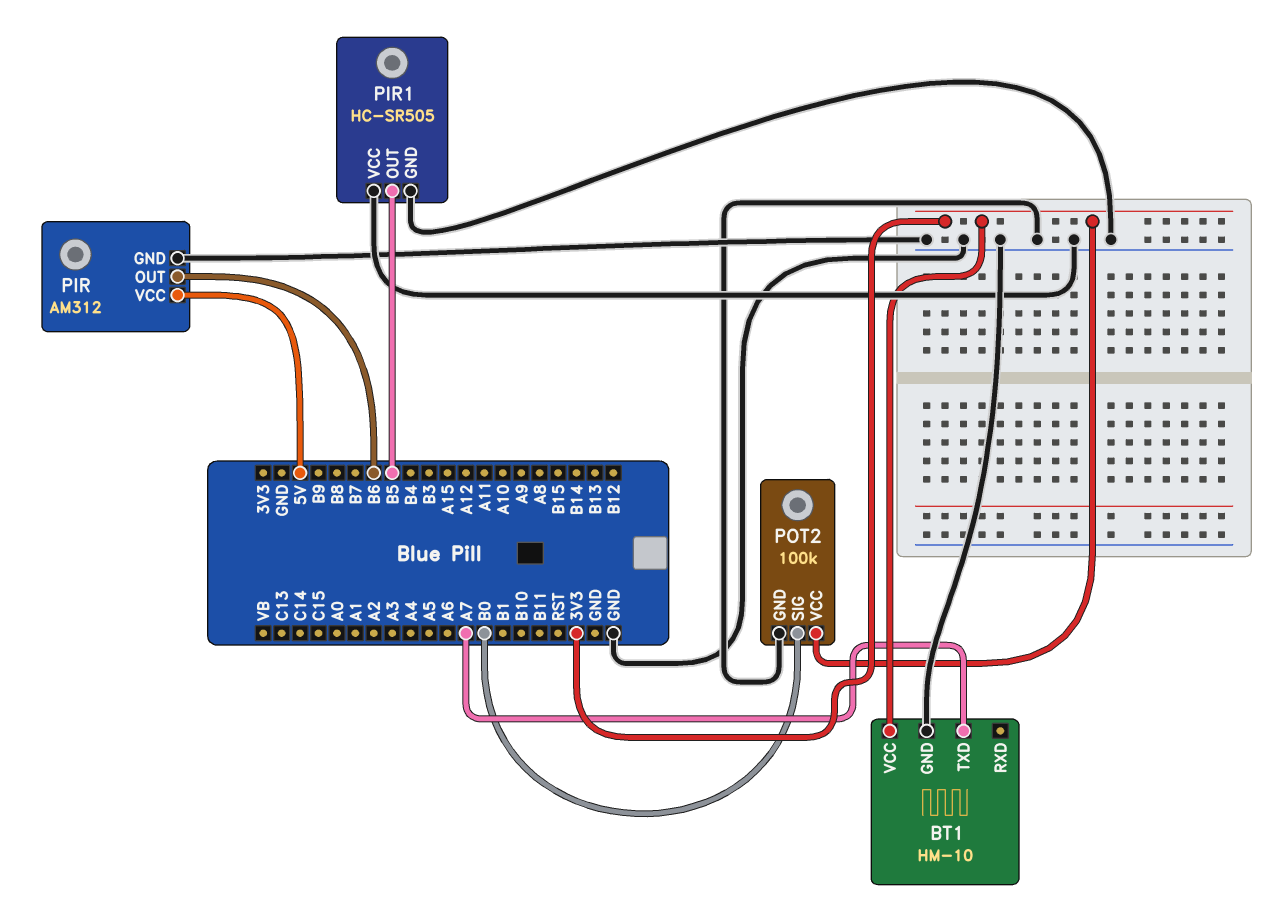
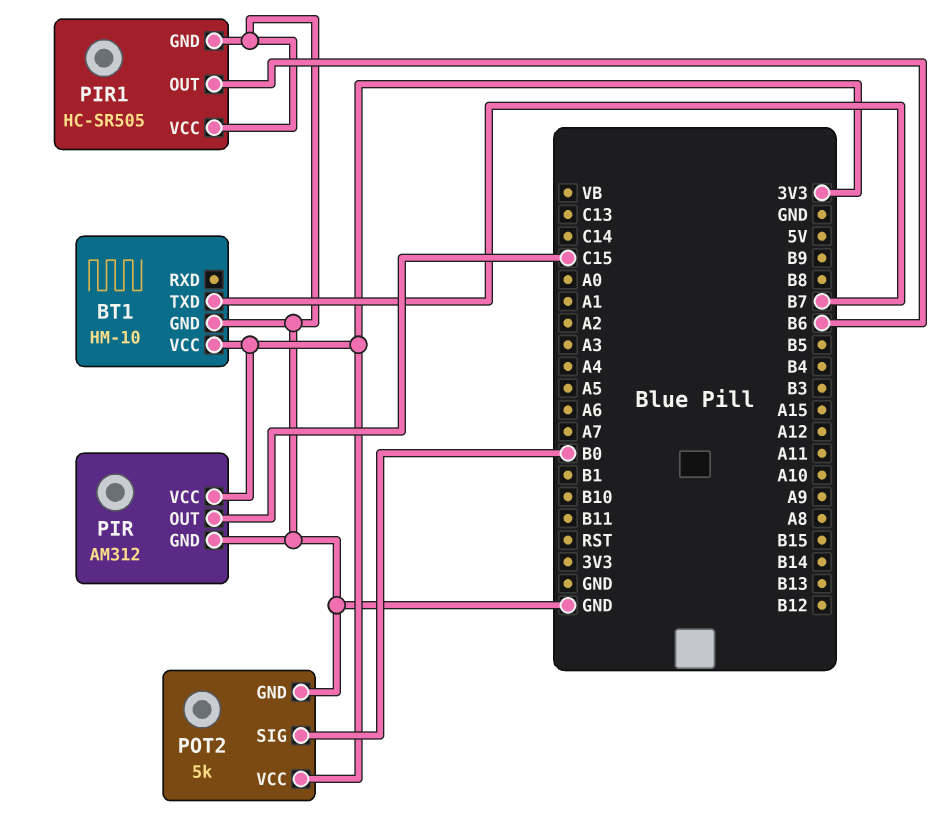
BT1 pin TXD: A7 -> B7
PIR pin OUT: B6 -> C15
PIR pin VCC: 5V -> 3V3
PIR1 pin OUT: B5 -> B6
POT2: 100k -> 5k

